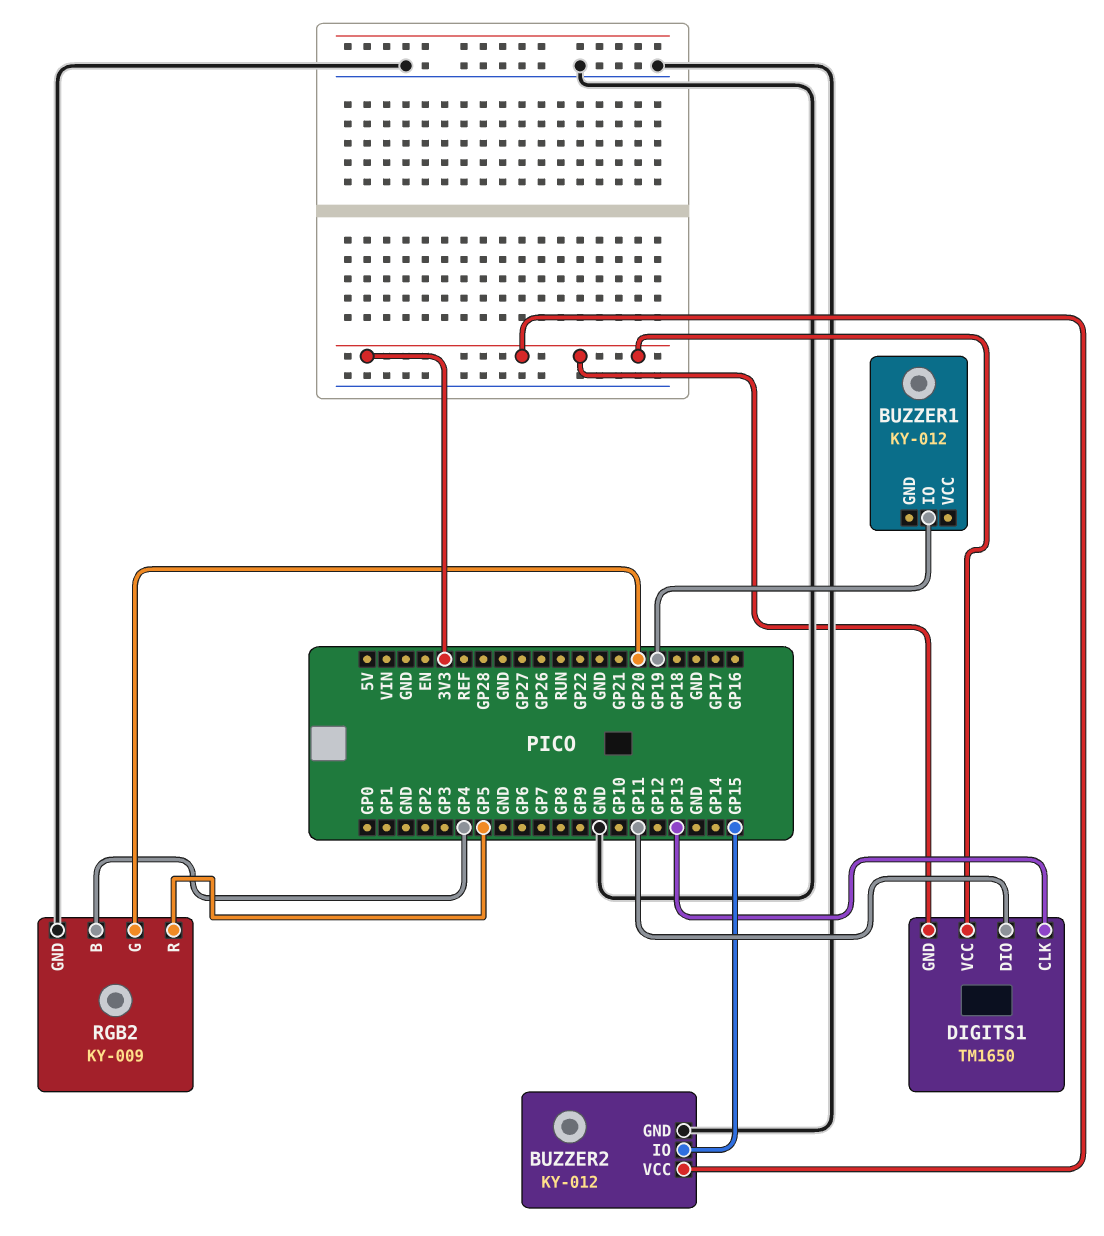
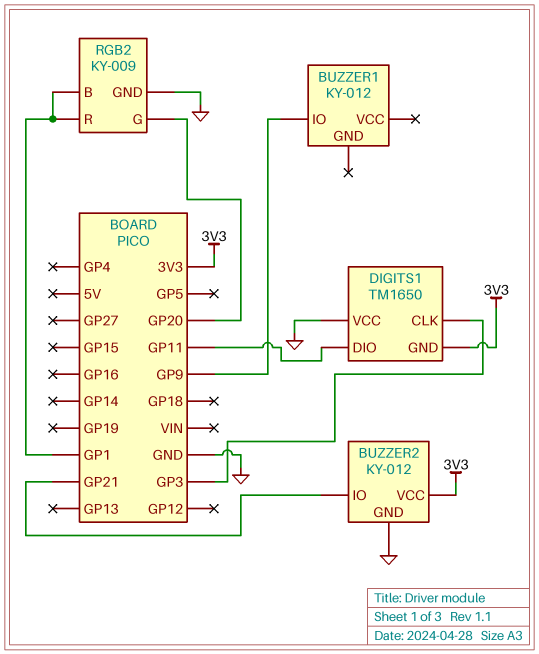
BUZZER1 pin IO: GP19 -> GP9
BUZZER2 pin IO: GP15 -> GP21
DIGITS1 pin CLK: GP13 -> GP3
DIGITS1 pin VCC: 3V3 -> GND
RGB2 pin B: GP4 -> GP1
RGB2 pin R: GP5 -> GP1

